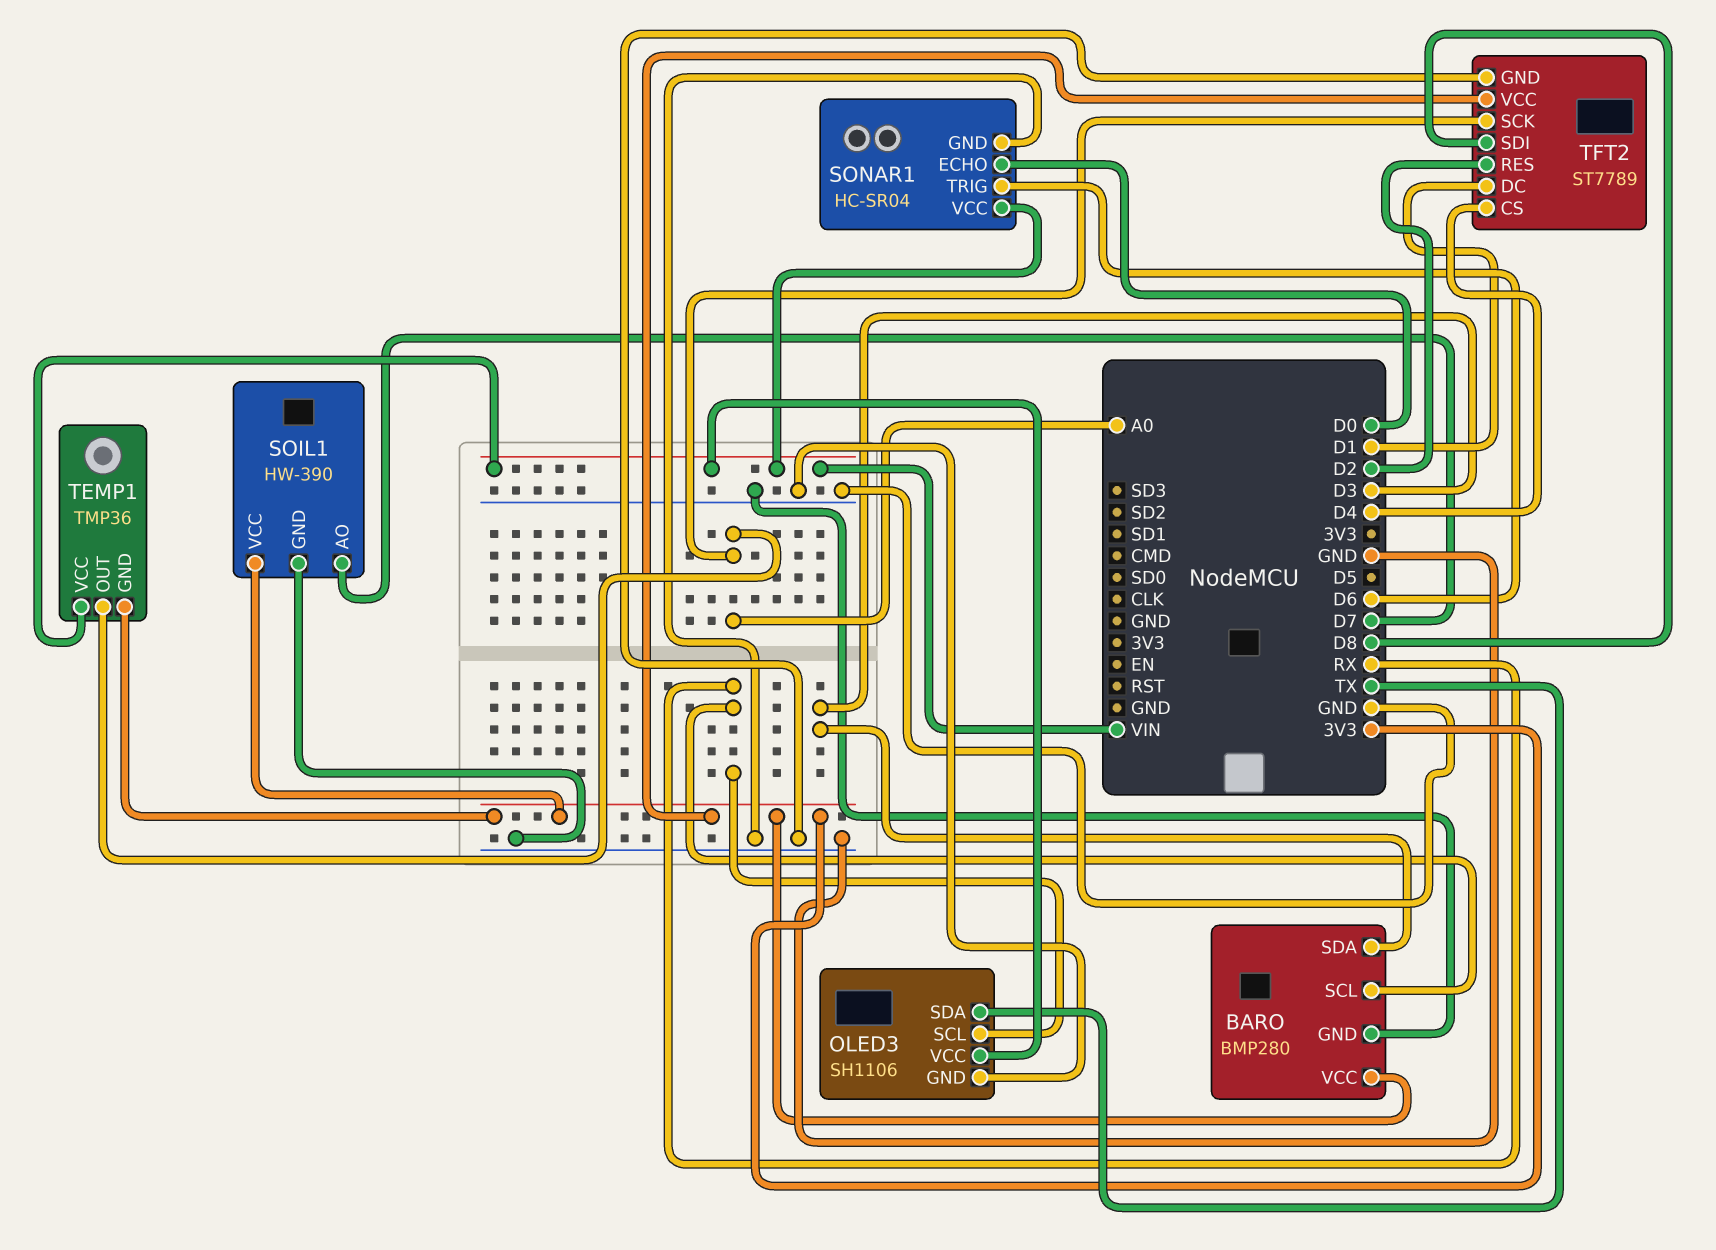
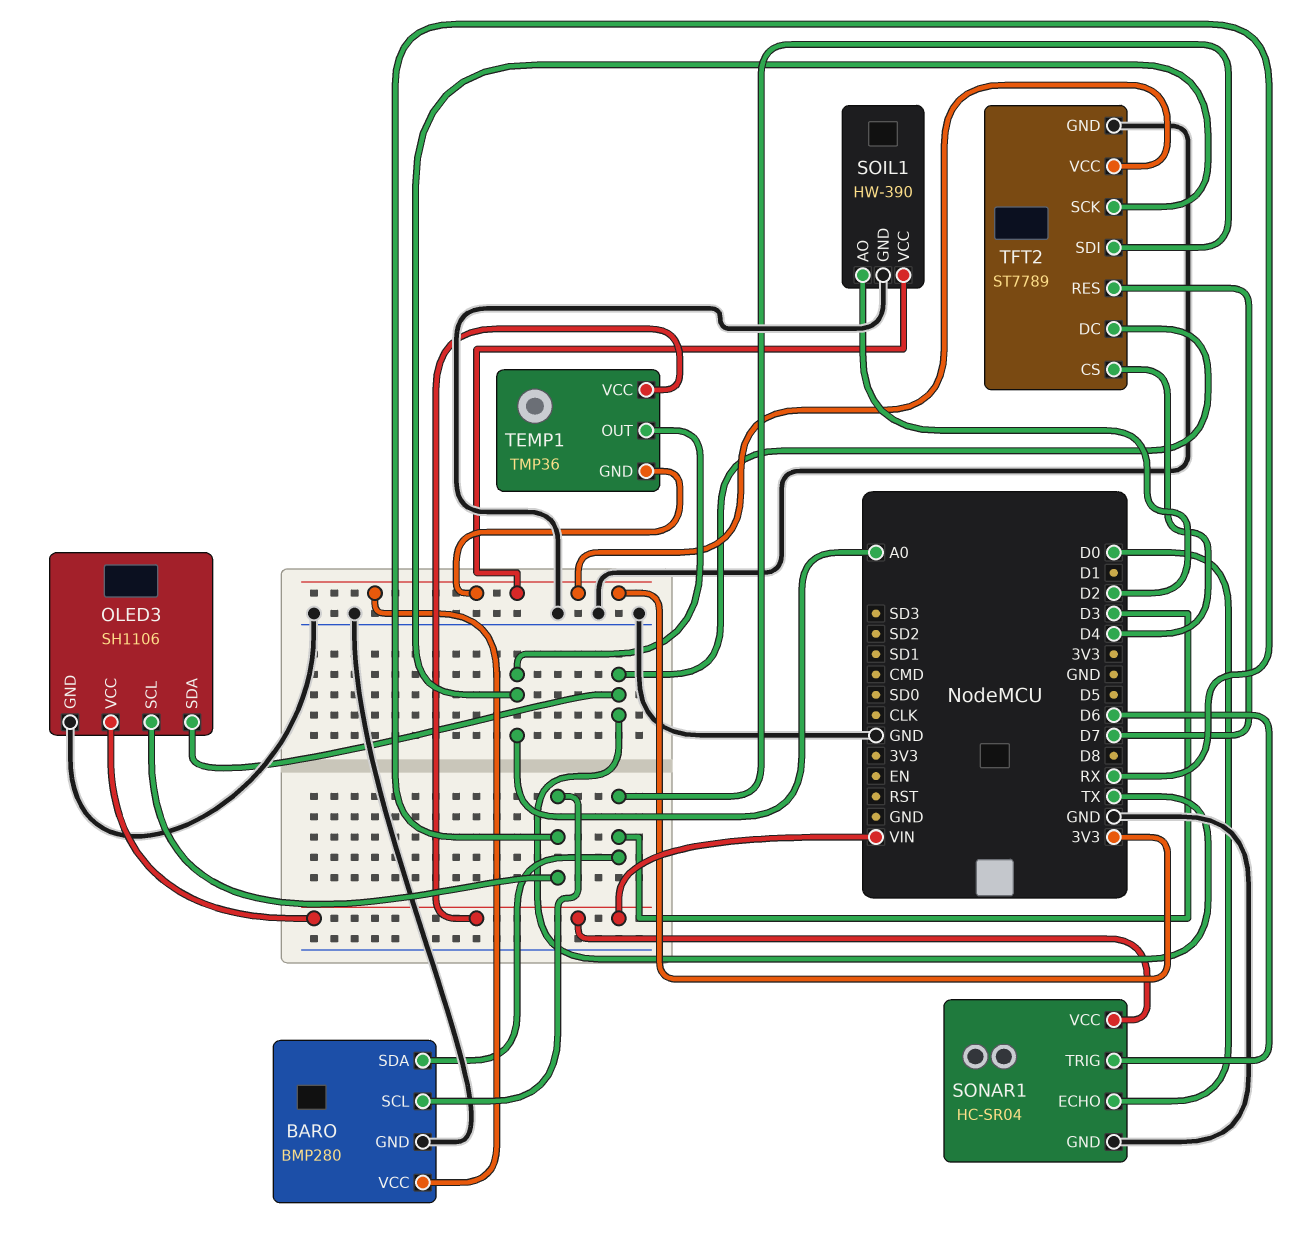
SOIL1 pin AO: D7 -> D2
TFT2 pin DC: D1 -> TX
TFT2 pin RES: D2 -> D7
TFT2 pin SDI: D8 -> D3

